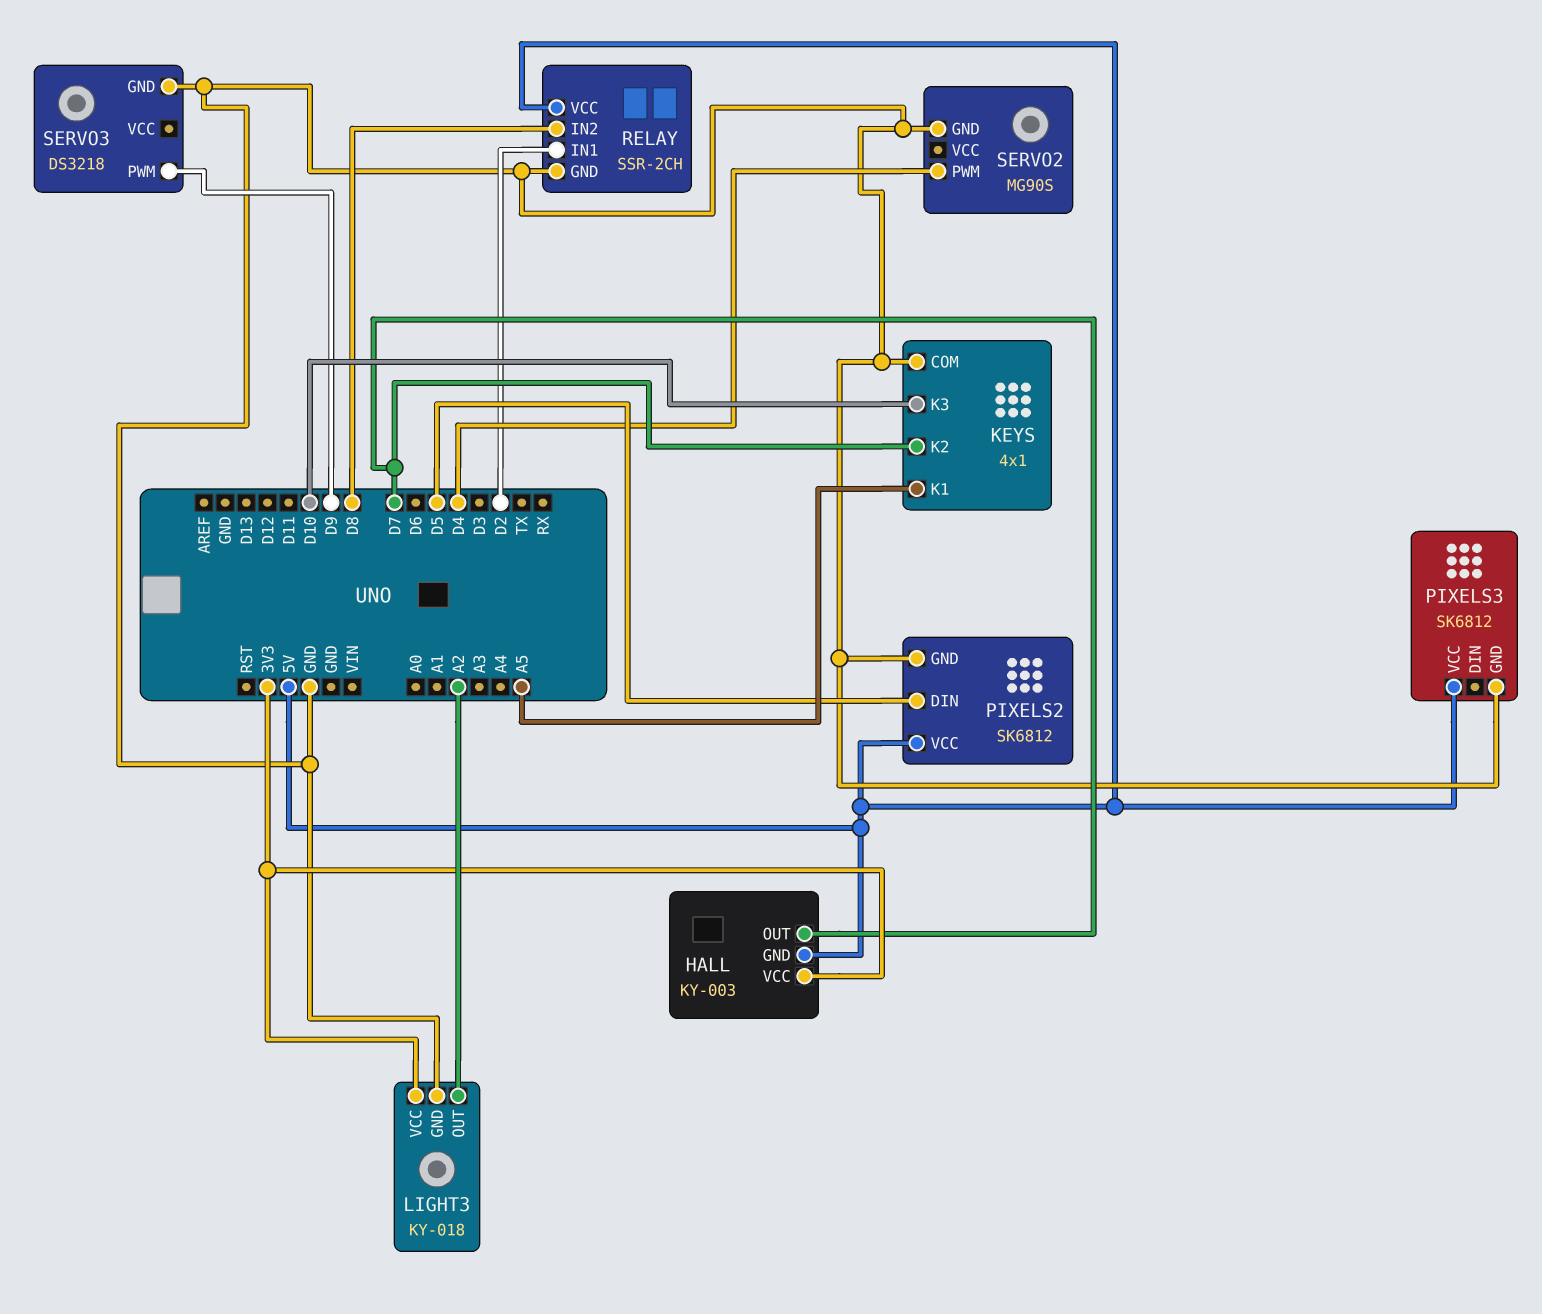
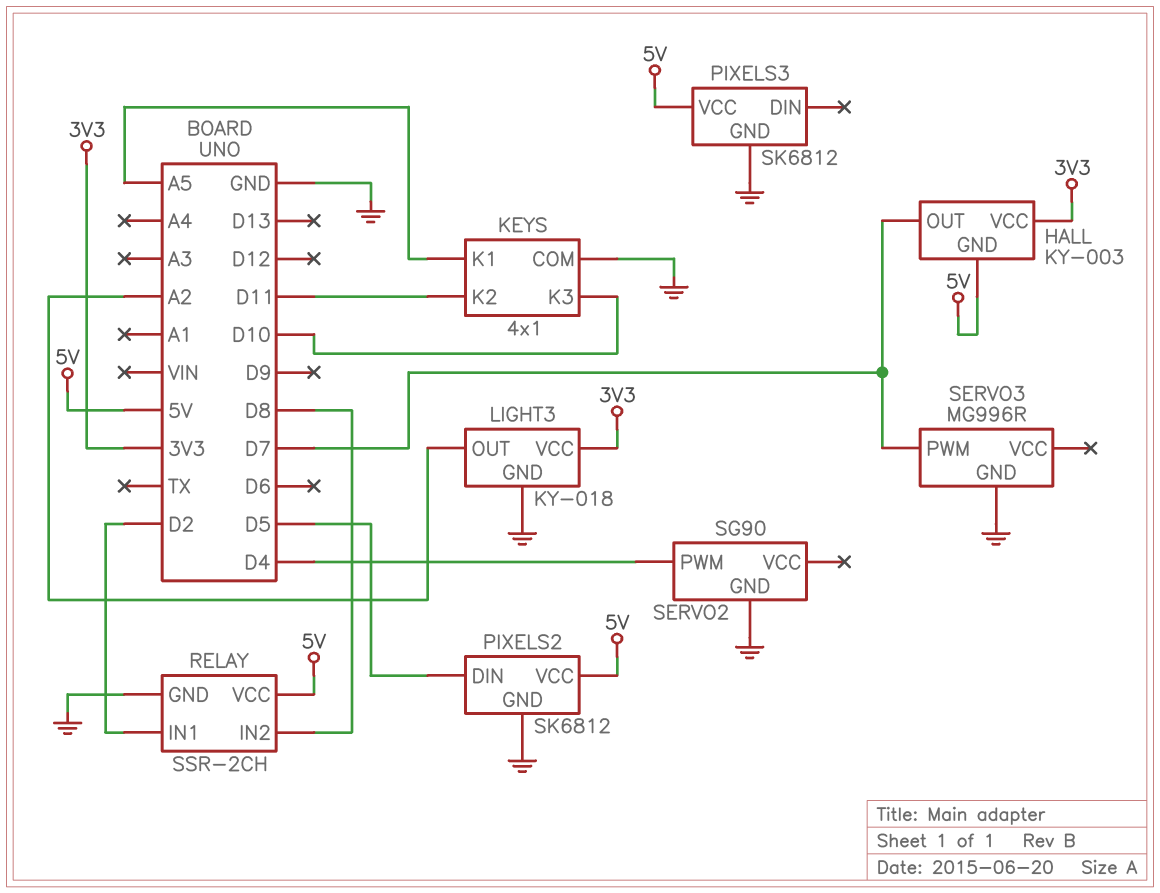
KEYS pin K2: D7 -> D11
SERVO2: MG90S -> SG90
SERVO3: DS3218 -> MG996R
SERVO3 pin PWM: D9 -> D7

